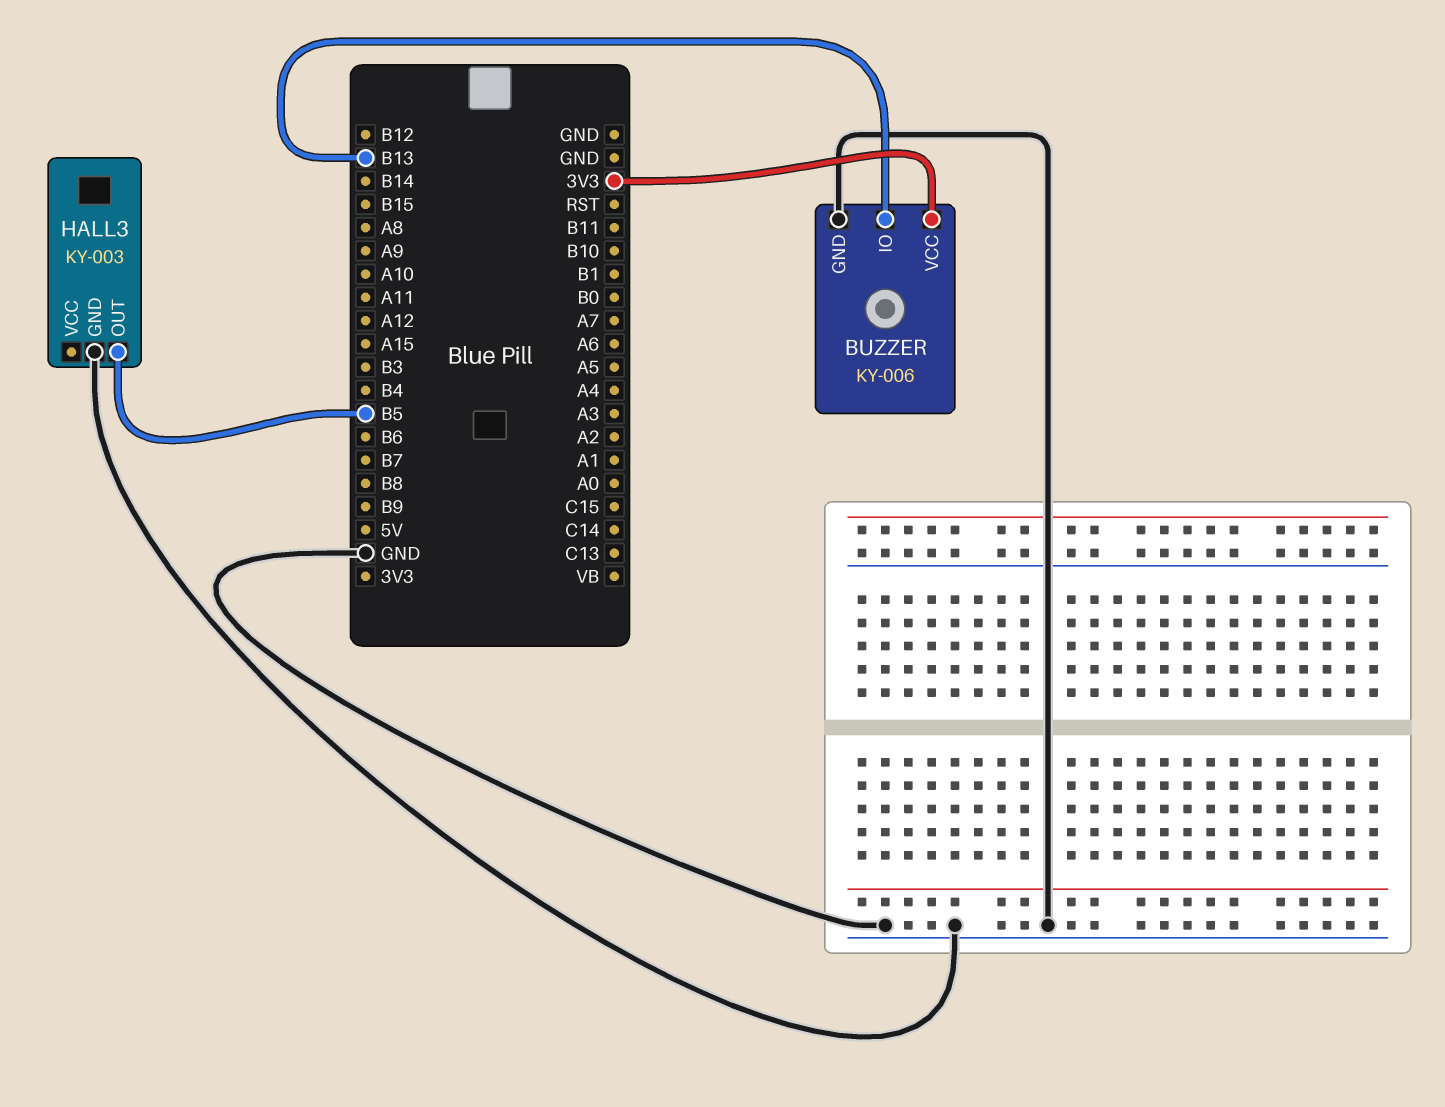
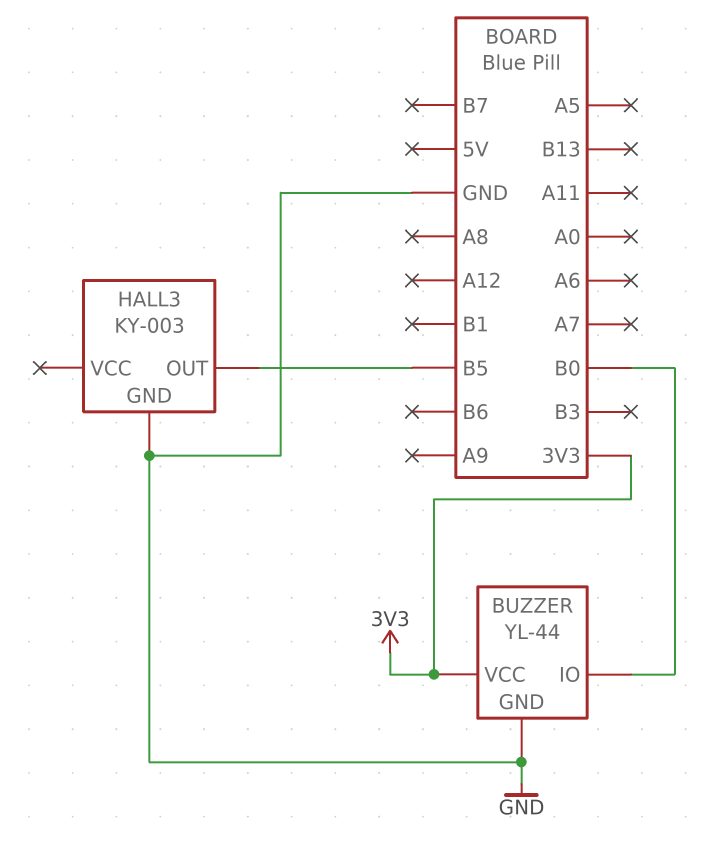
BUZZER: KY-006 -> YL-44
BUZZER pin IO: B13 -> B0

